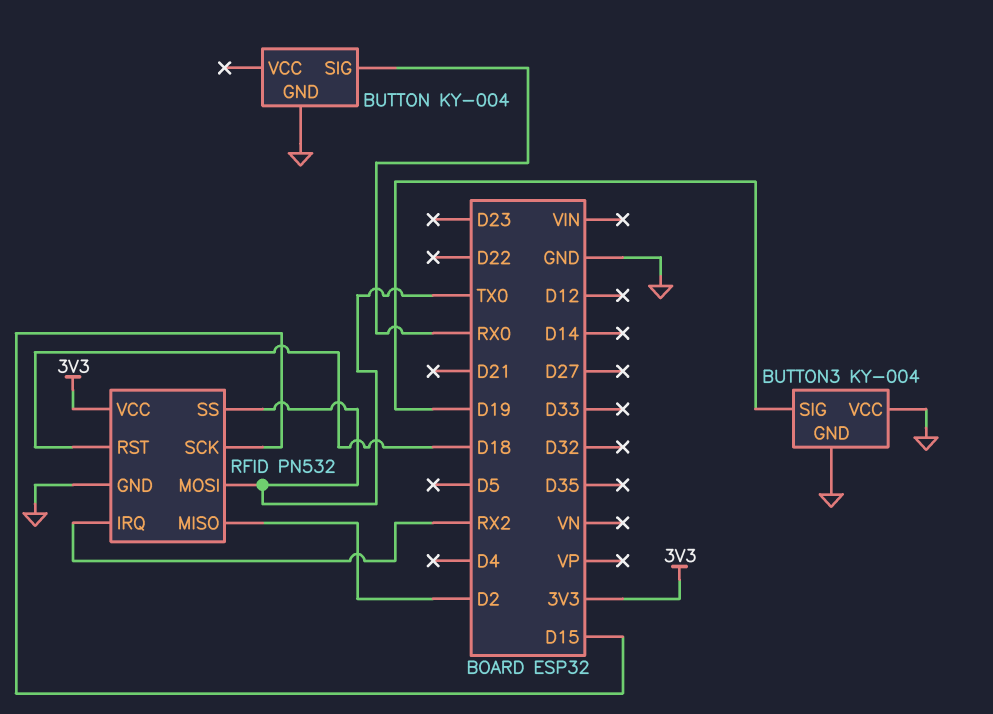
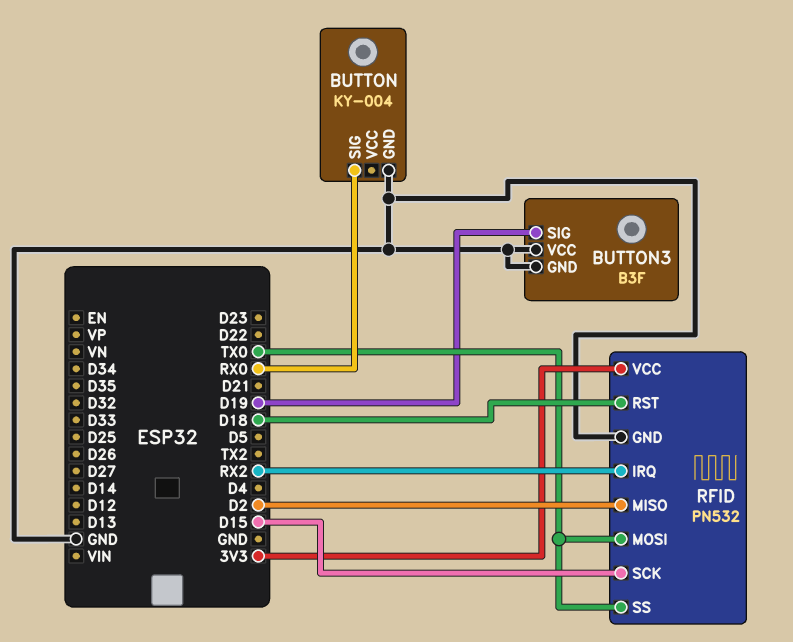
BUTTON3: KY-004 -> B3F

